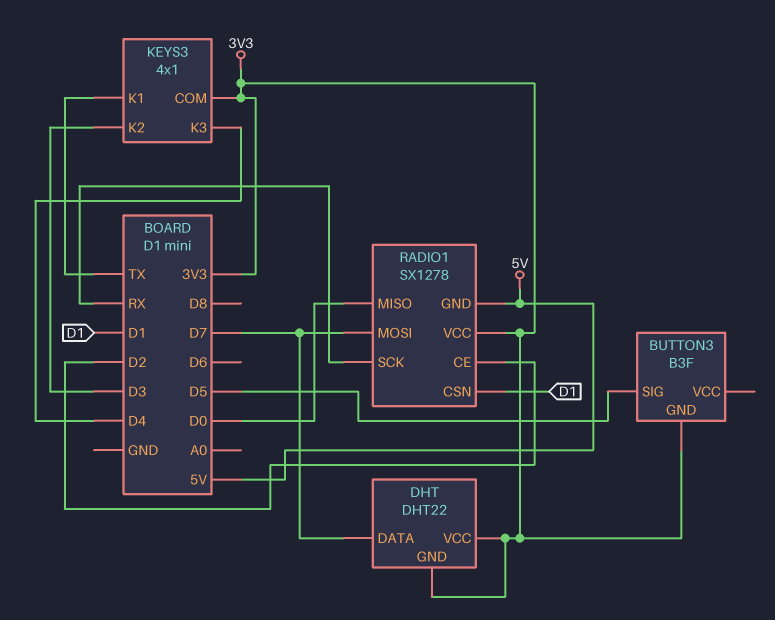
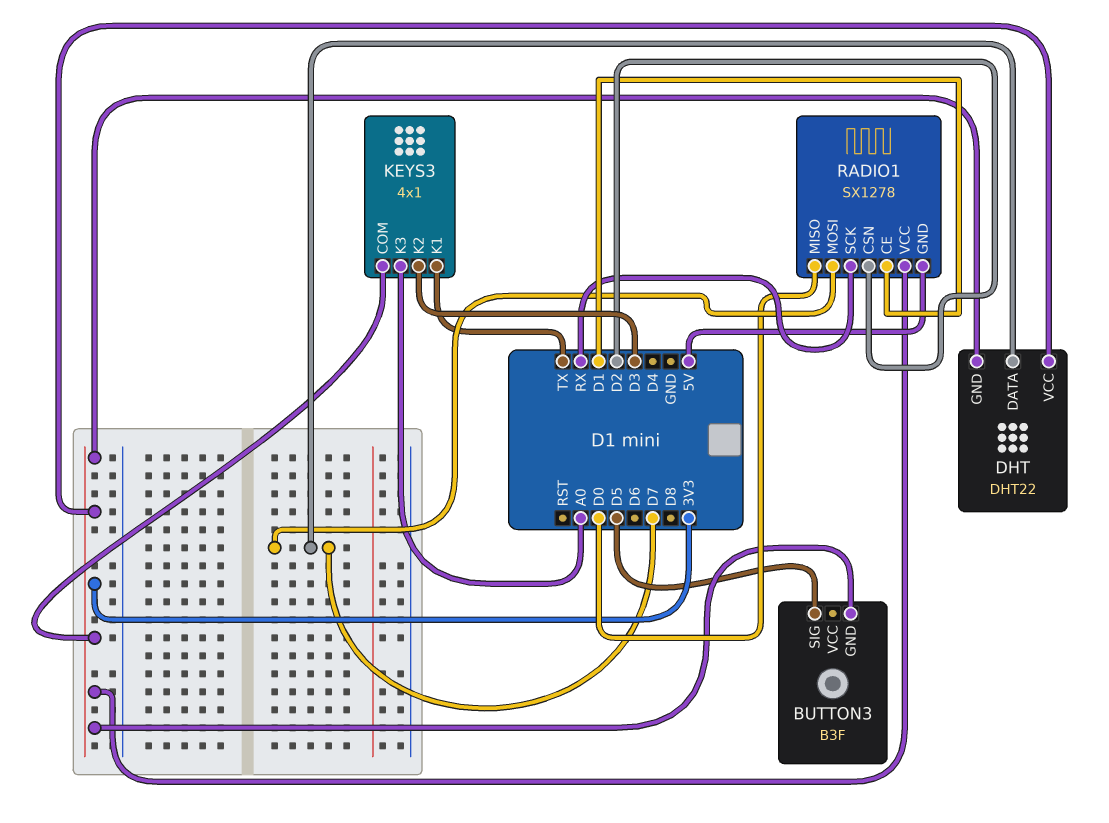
KEYS3 pin K3: D4 -> A0
RADIO1 pin CE: D2 -> D1
RADIO1 pin CSN: D1 -> D2

